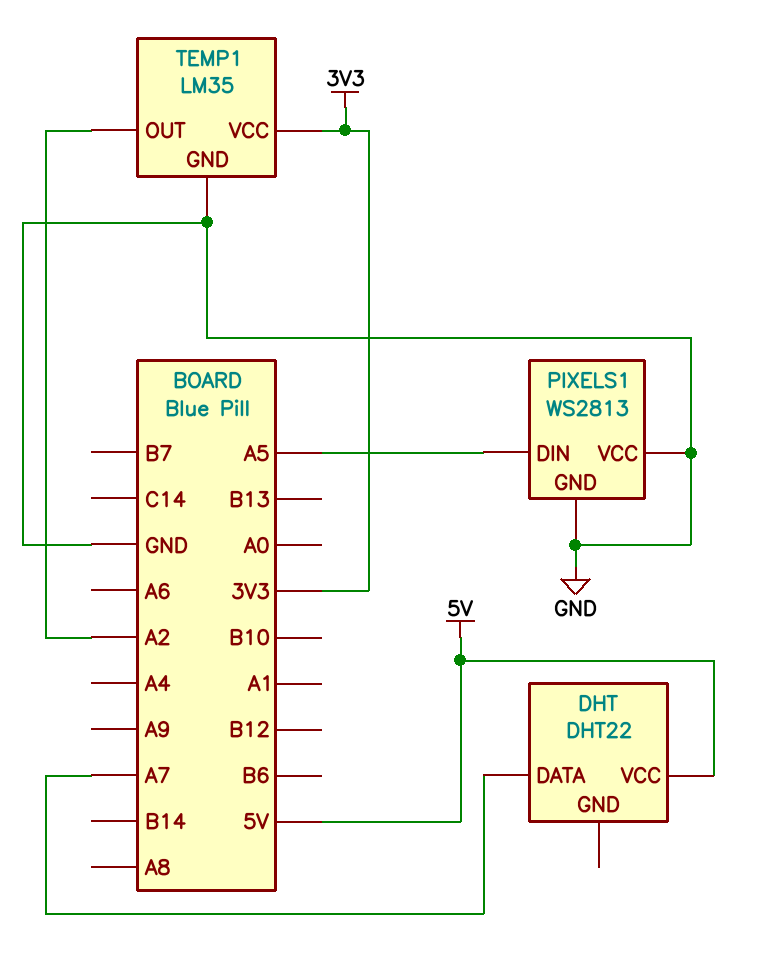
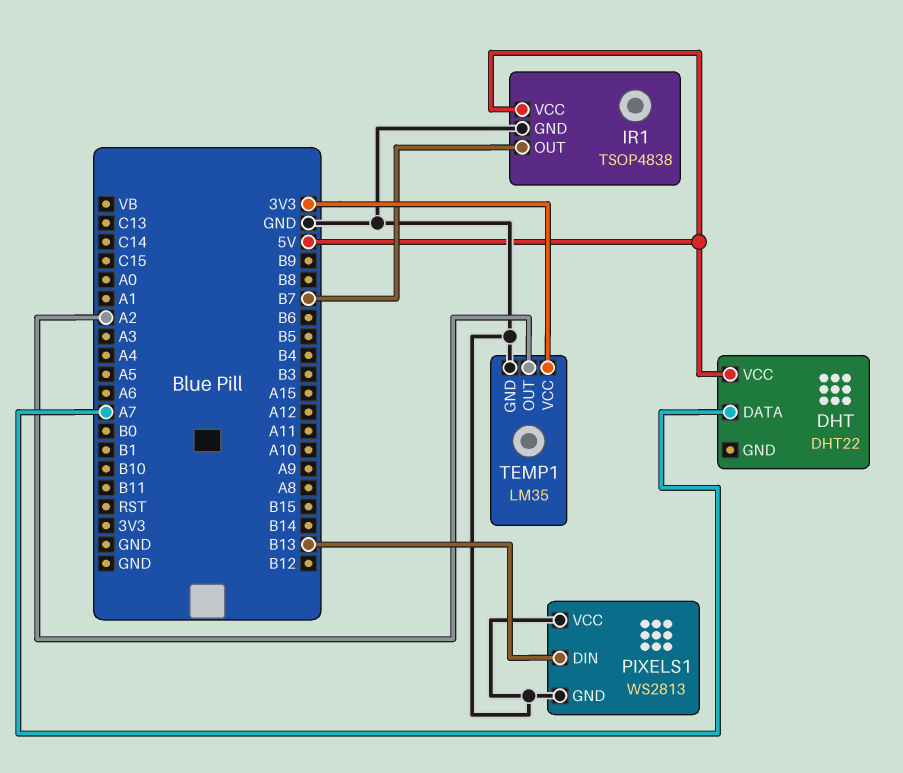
IR1: none -> TSOP4838
IR1 pin GND: none -> GND
IR1 pin OUT: none -> B7
IR1 pin VCC: none -> 5V
PIXELS1 pin DIN: A5 -> B13

